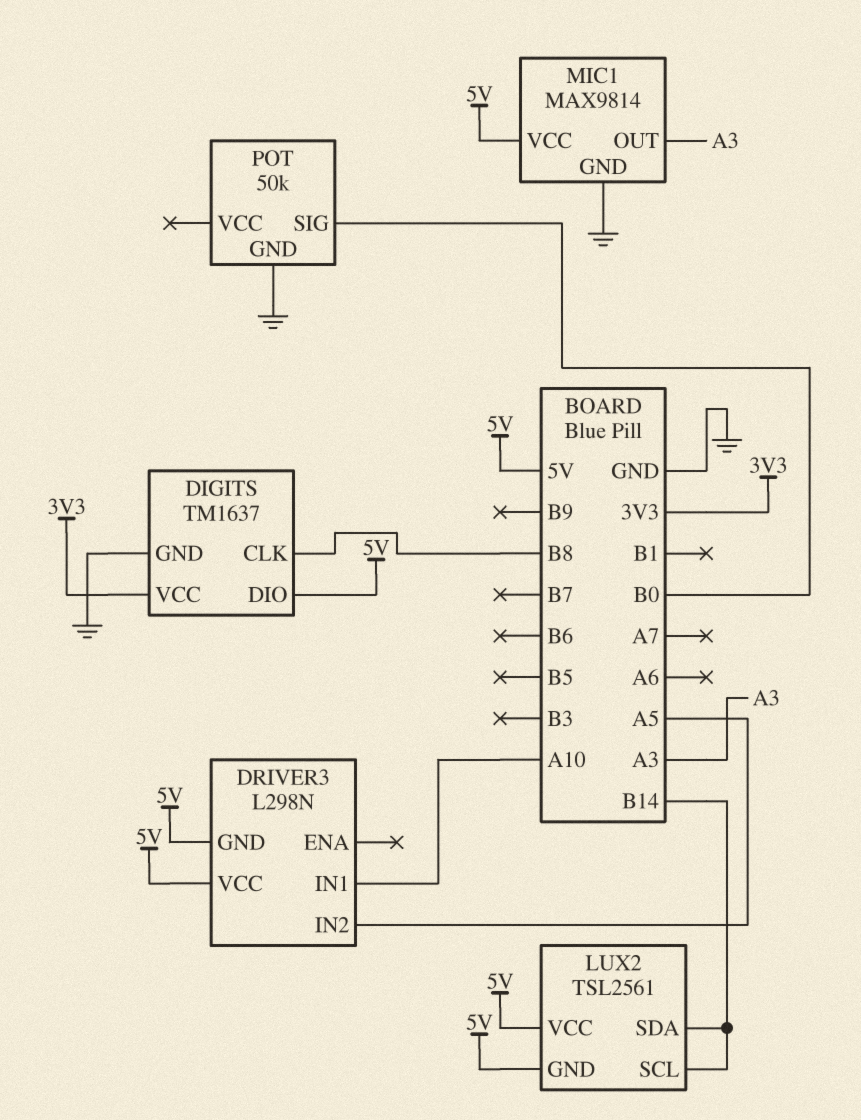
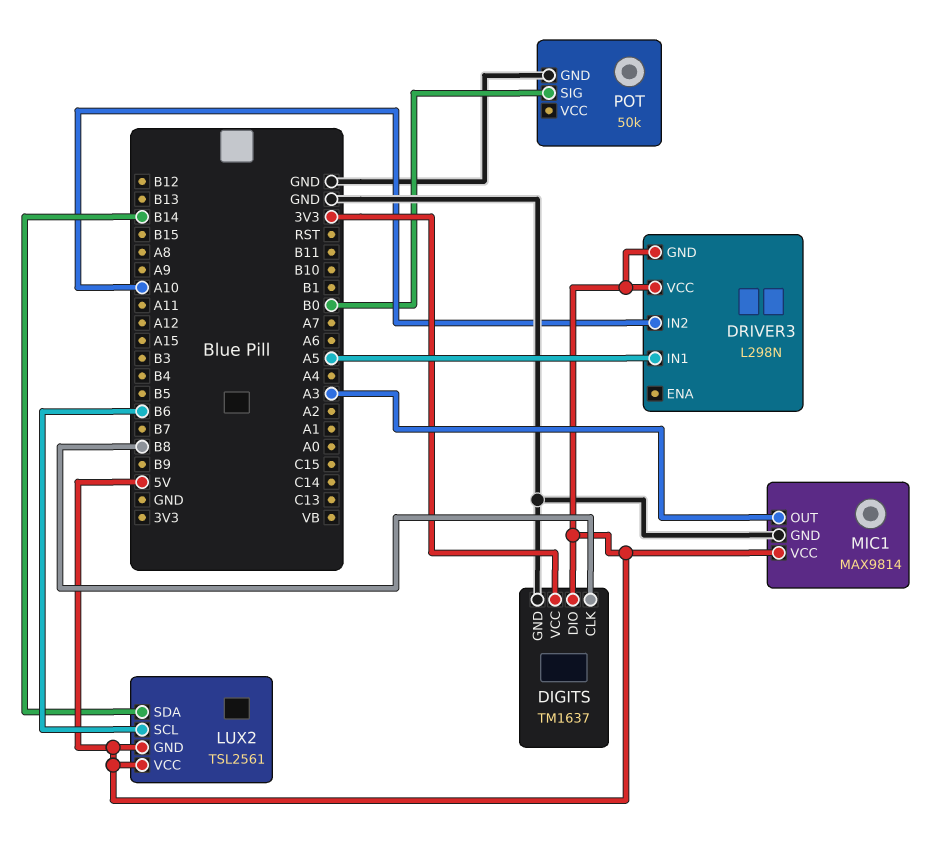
DRIVER3 pin IN1: A10 -> A5
DRIVER3 pin IN2: A5 -> A10
LUX2 pin SCL: B14 -> B6

